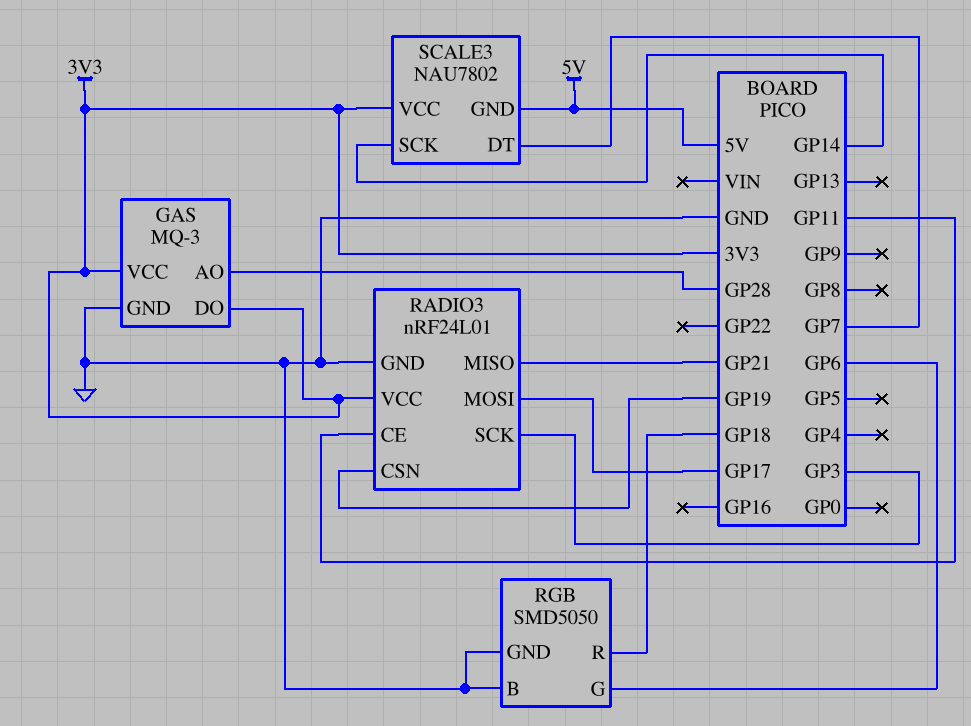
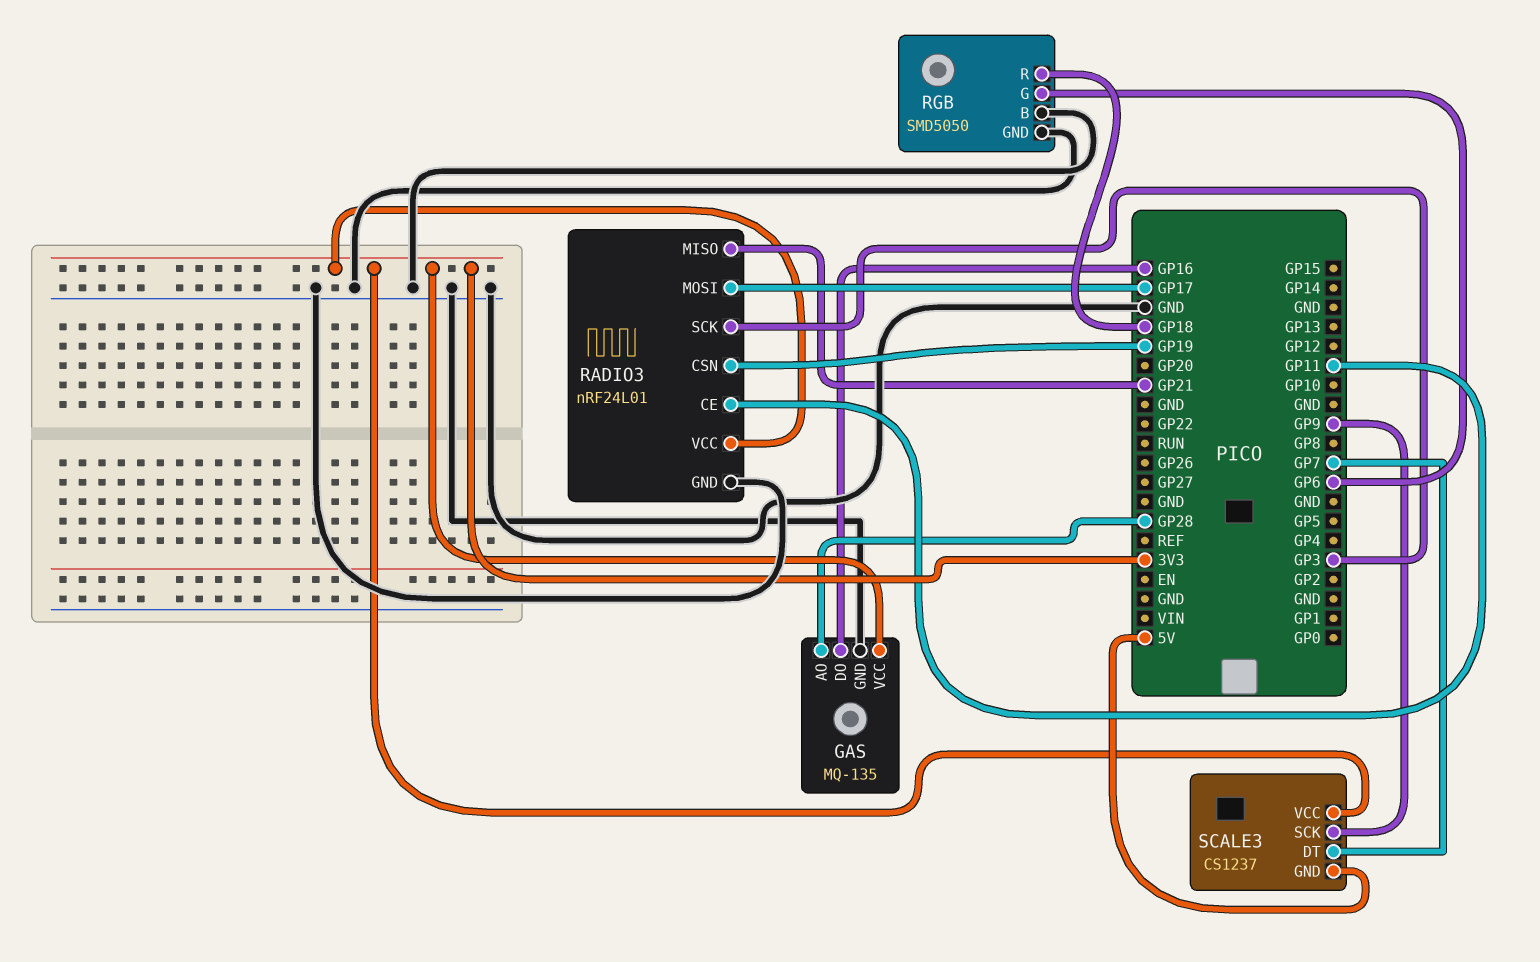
GAS: MQ-3 -> MQ-135
GAS pin DO: 3V3 -> GP16
SCALE3: NAU7802 -> CS1237
SCALE3 pin SCK: GP14 -> GP9

